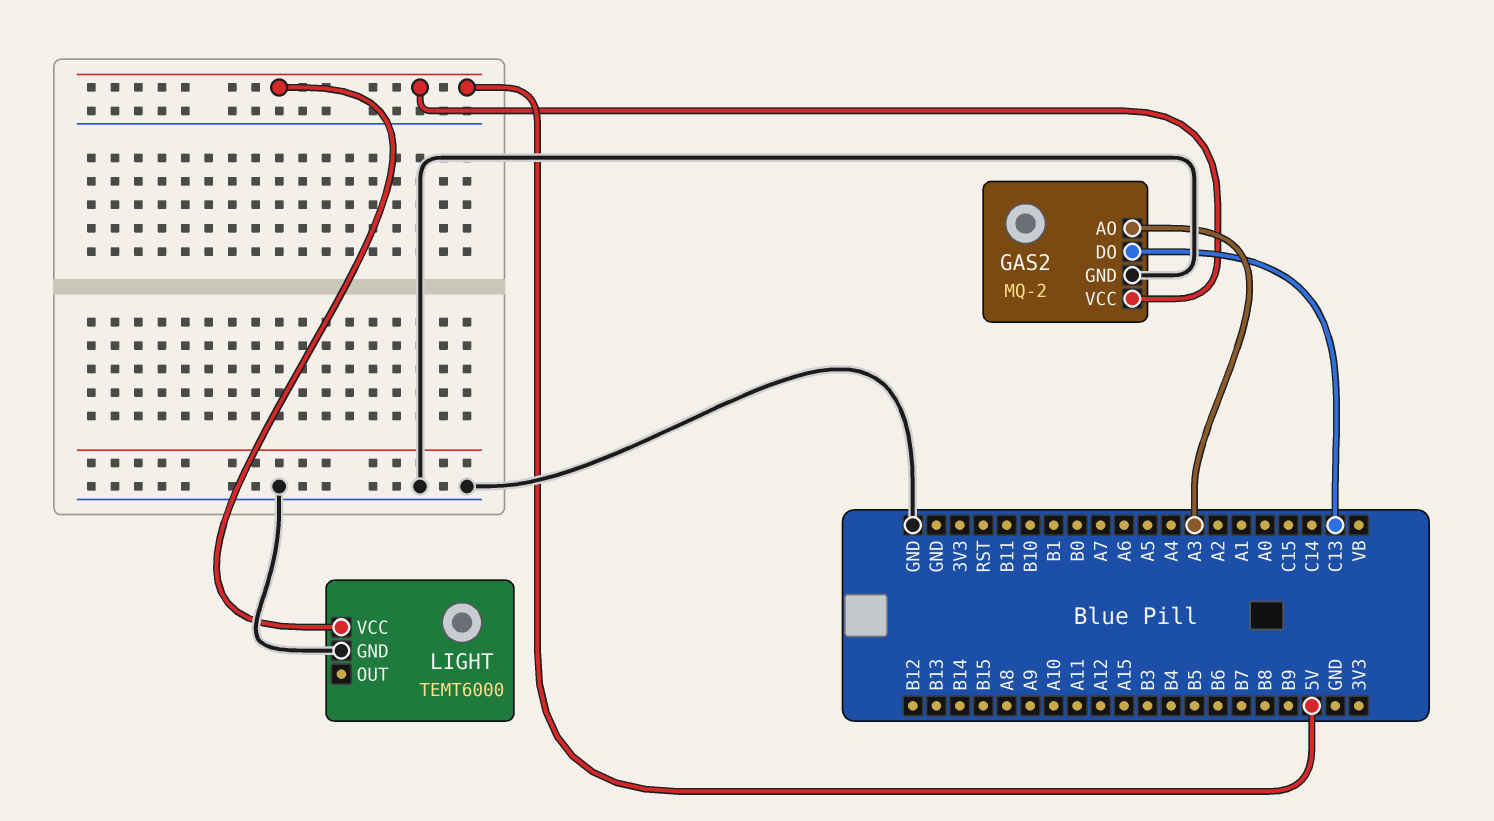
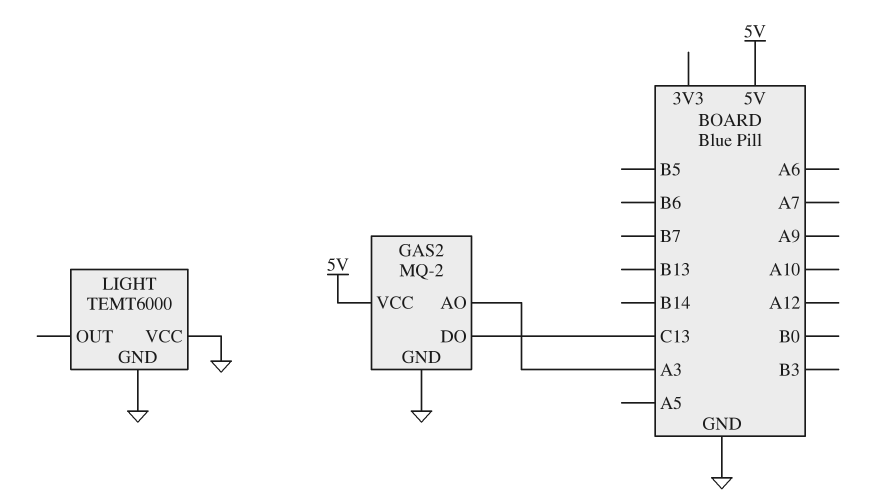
LIGHT pin VCC: 5V -> GND

